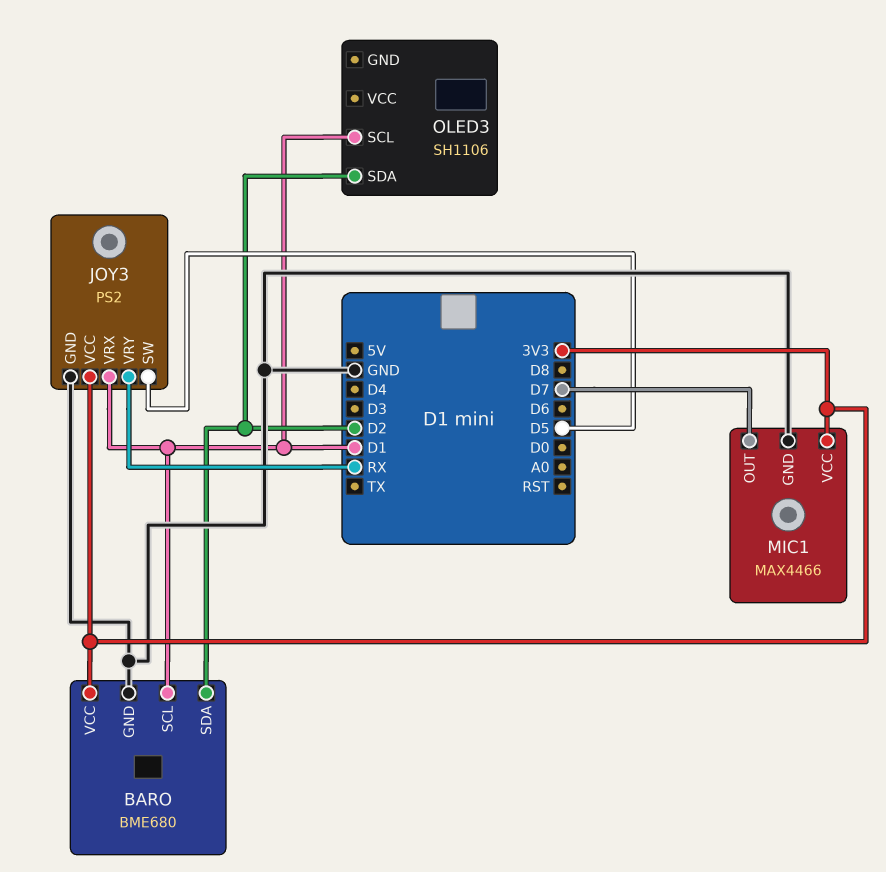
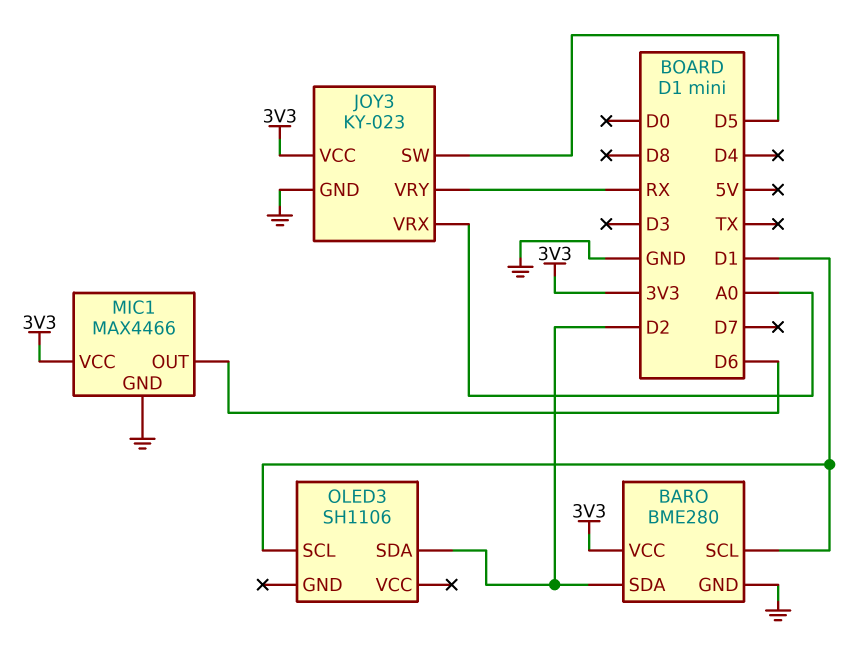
BARO: BME680 -> BME280
JOY3: PS2 -> KY-023
JOY3 pin VRX: D1 -> A0
MIC1 pin OUT: D7 -> D6

